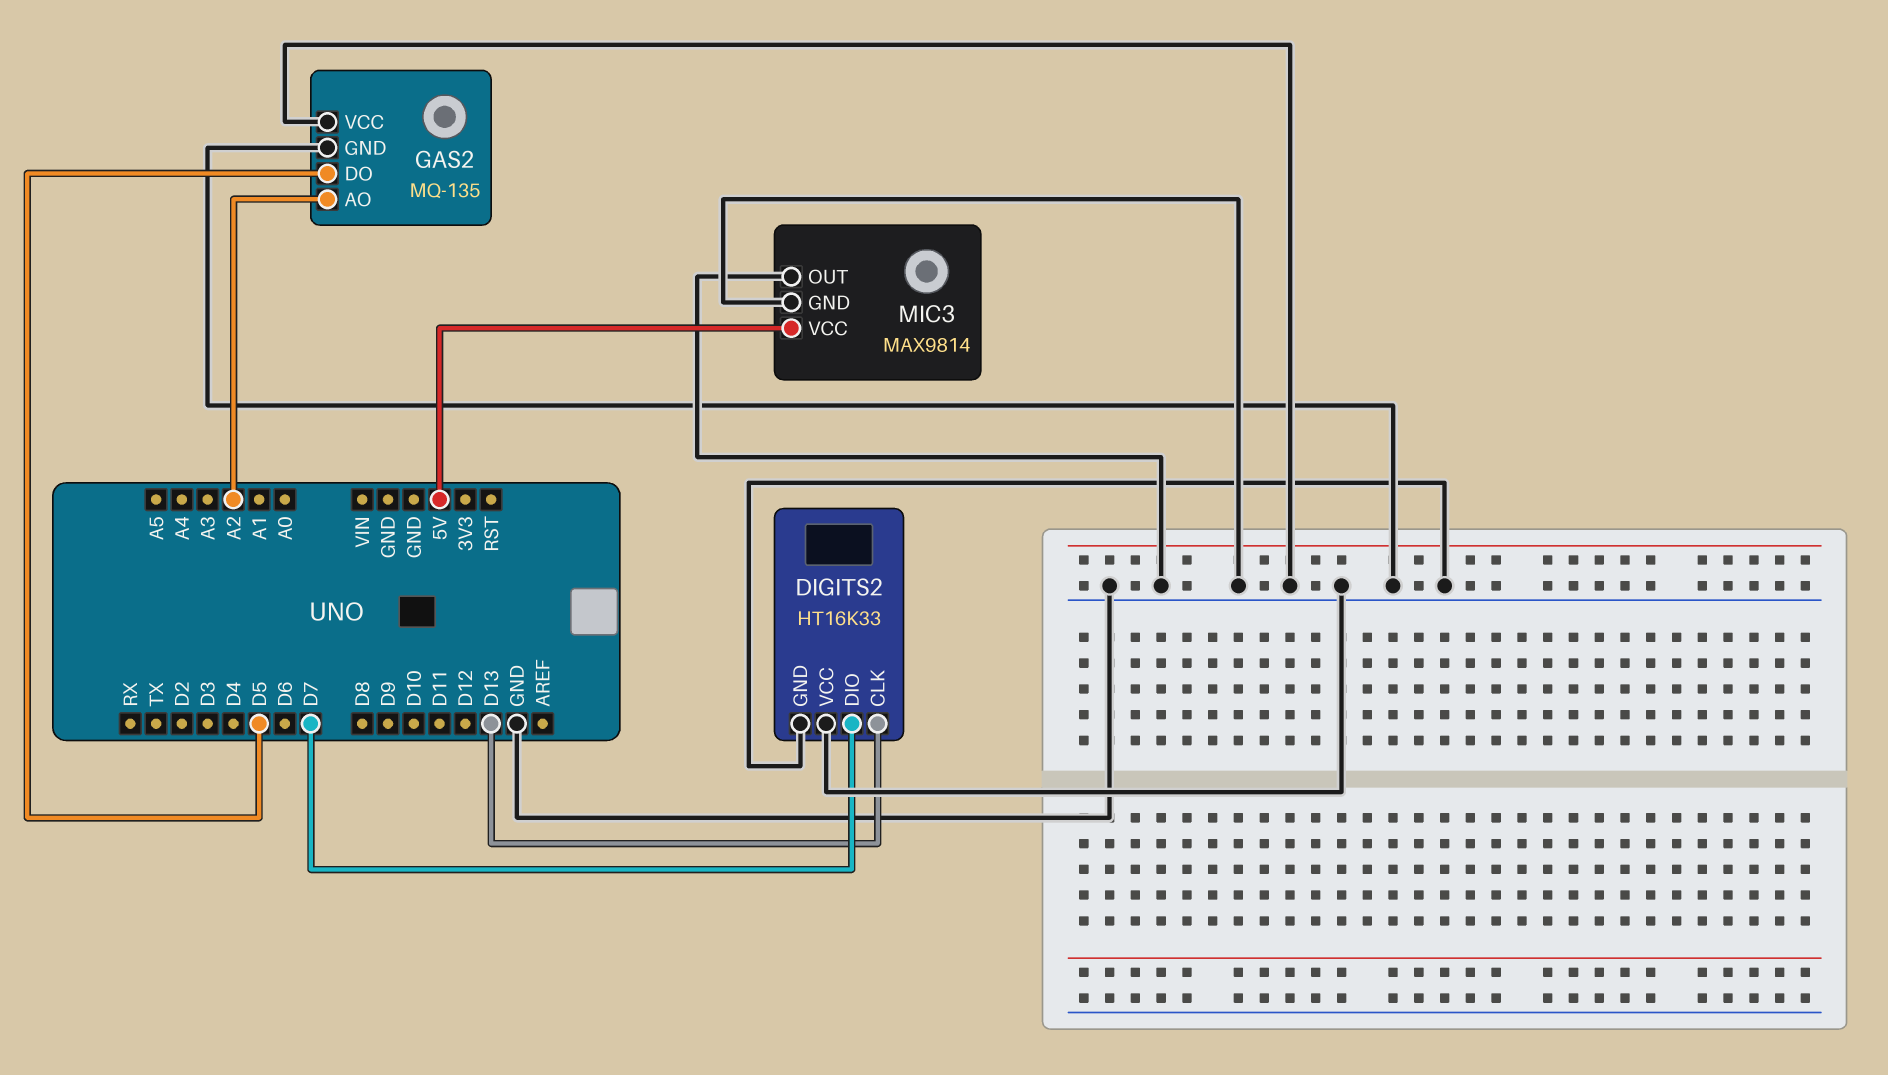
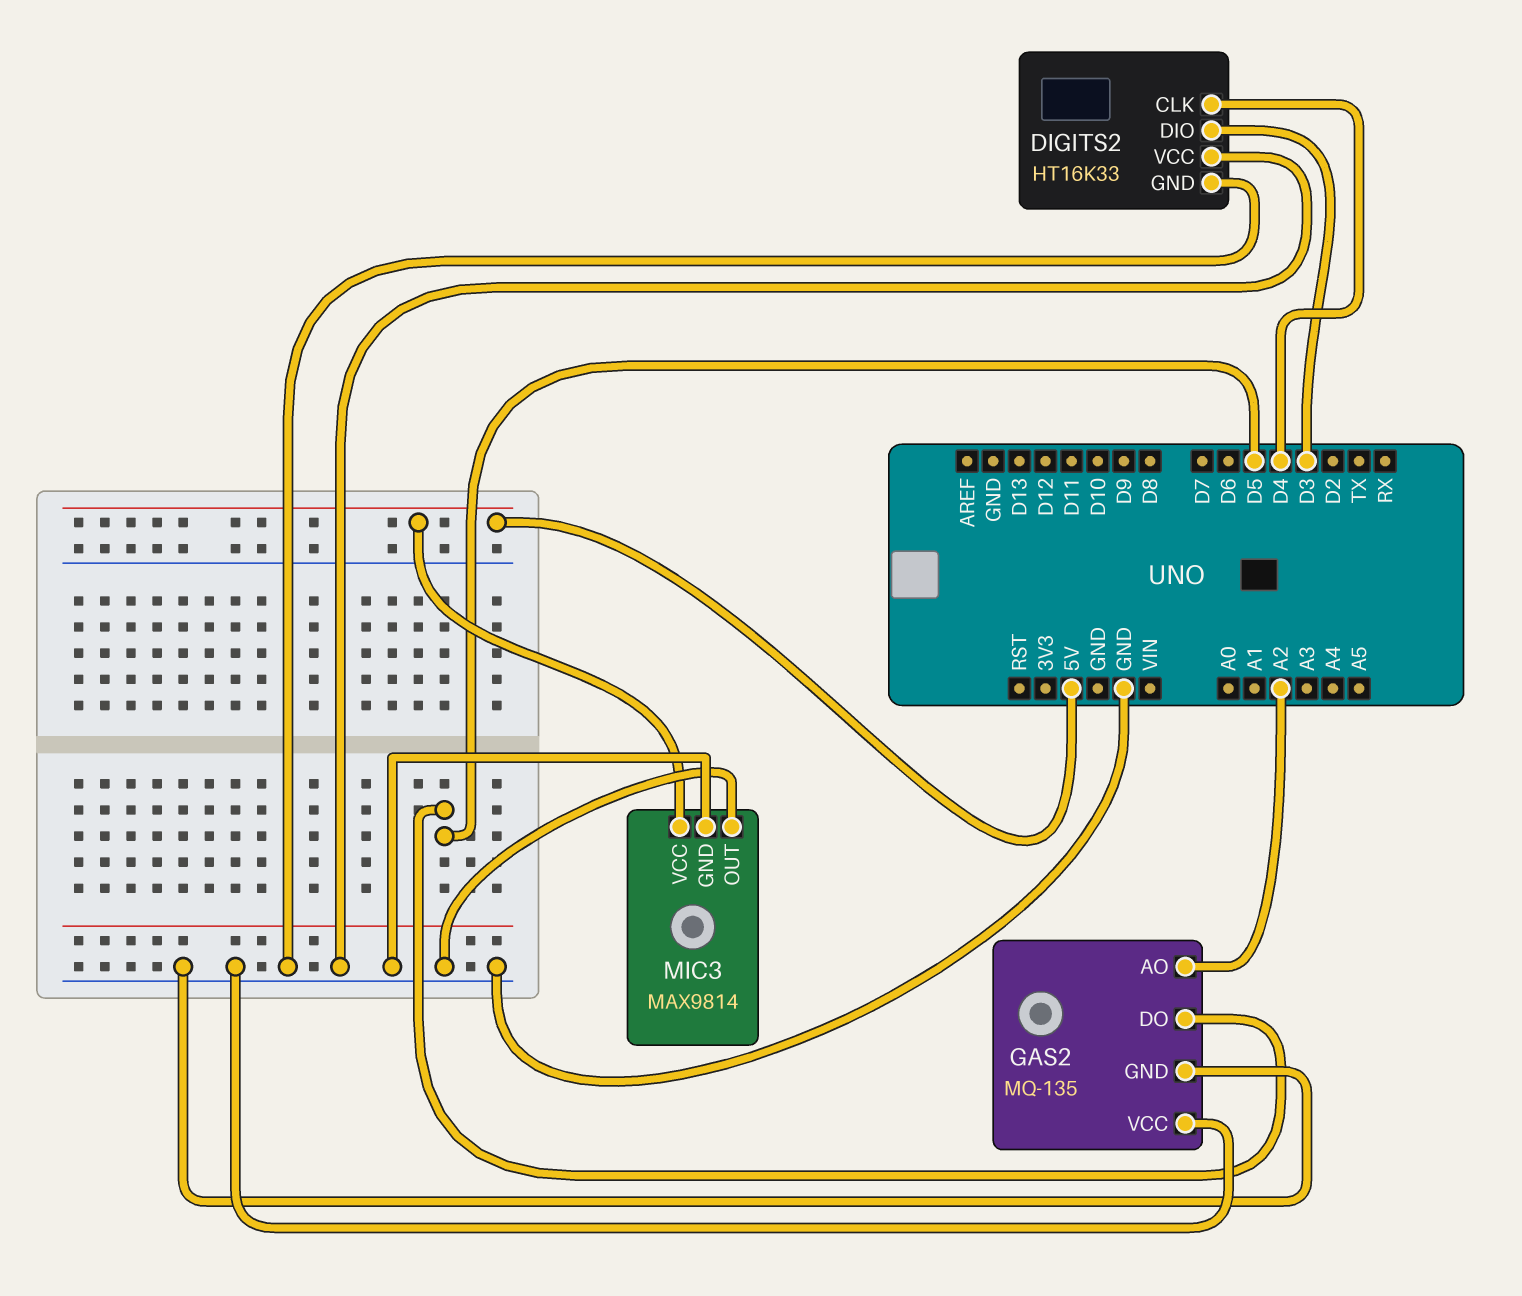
DIGITS2 pin CLK: D13 -> D4
DIGITS2 pin DIO: D7 -> D3

